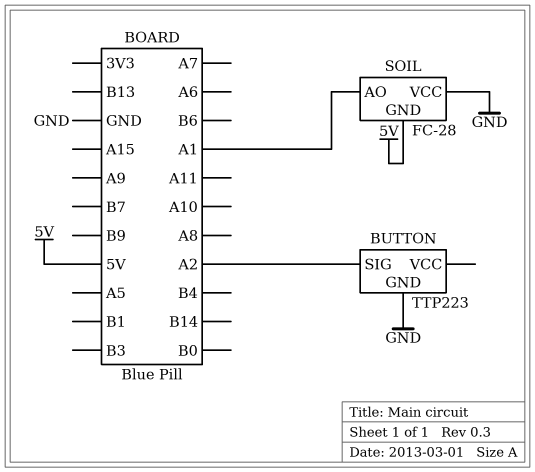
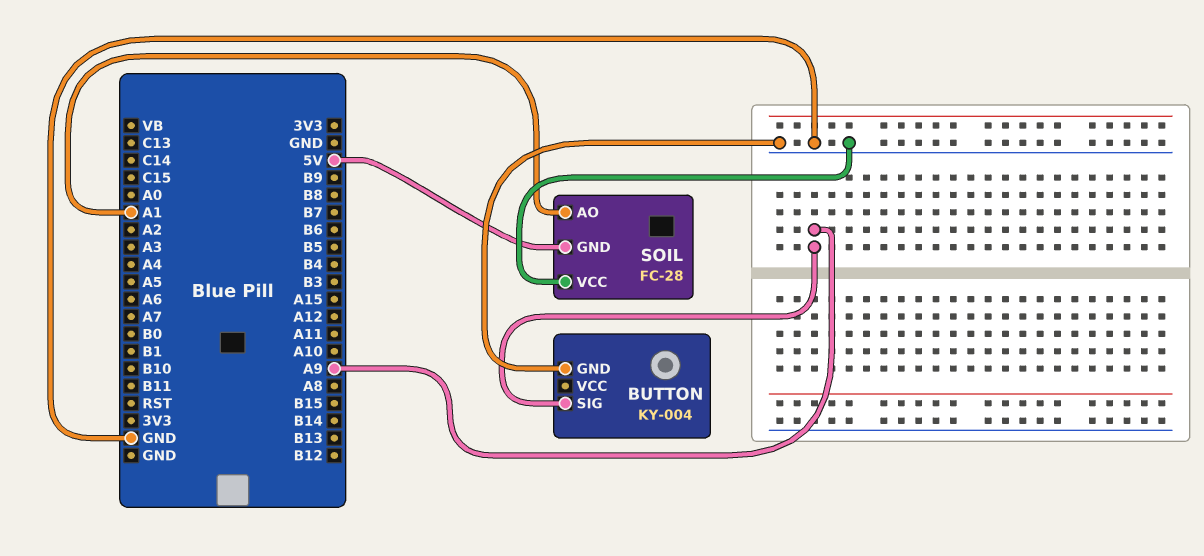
BUTTON: TTP223 -> KY-004
BUTTON pin SIG: A2 -> A9

